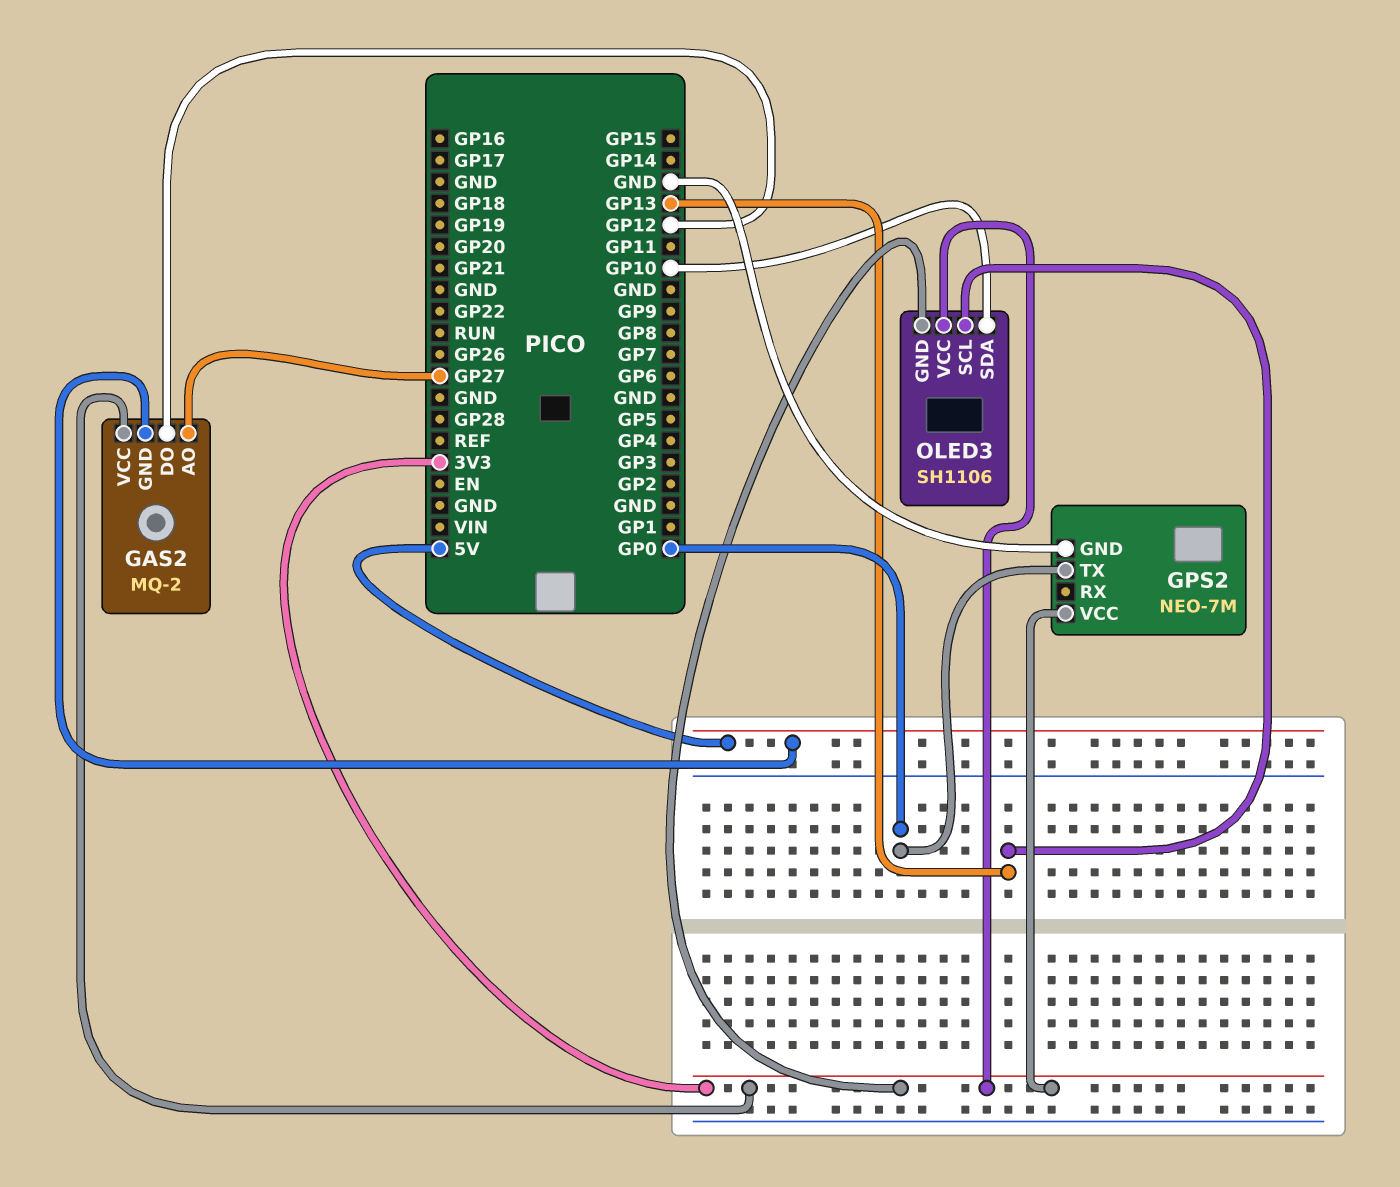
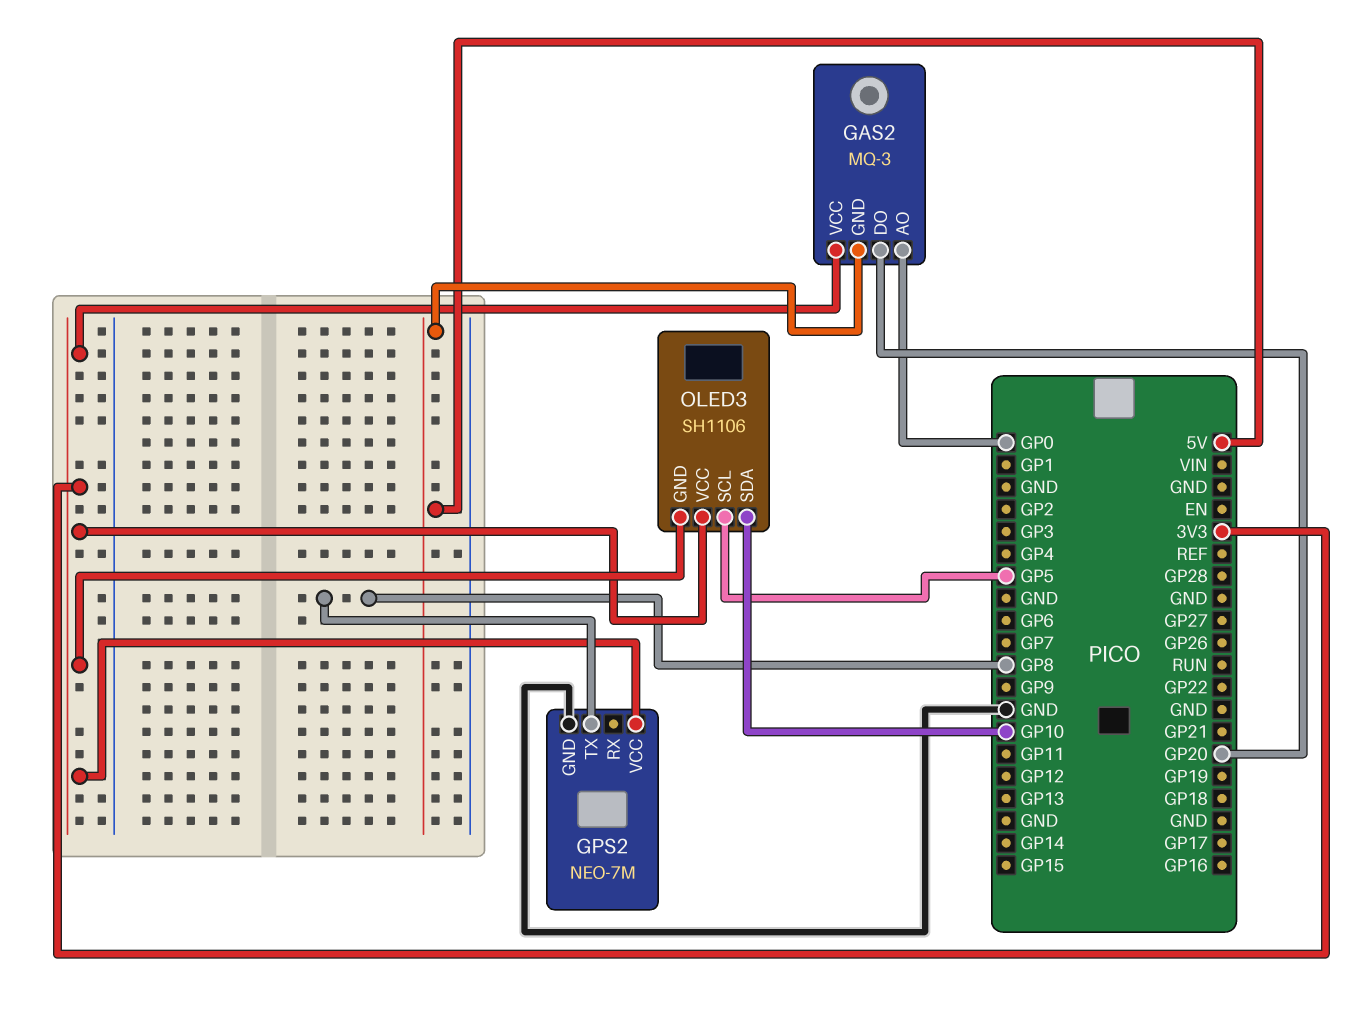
GAS2: MQ-2 -> MQ-3
GAS2 pin AO: GP27 -> GP0
GAS2 pin DO: GP12 -> GP20
GPS2 pin TX: GP0 -> GP8
OLED3 pin SCL: GP13 -> GP5

